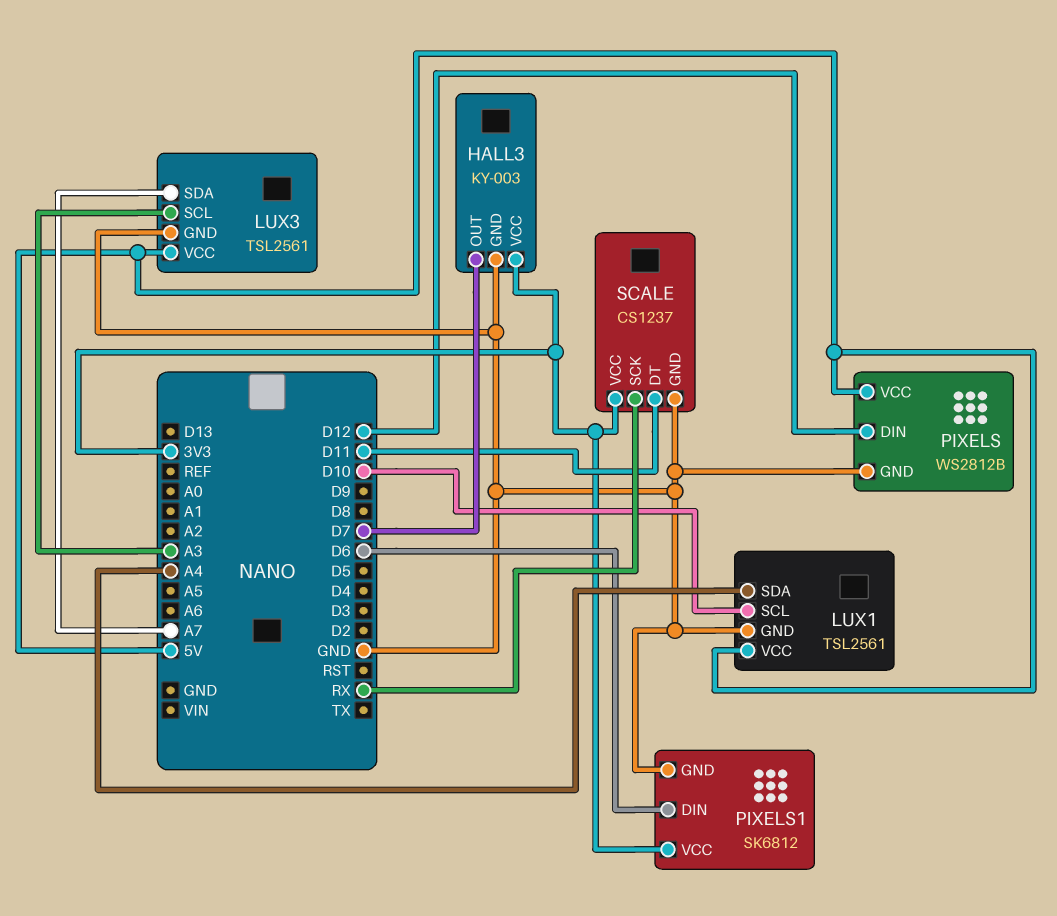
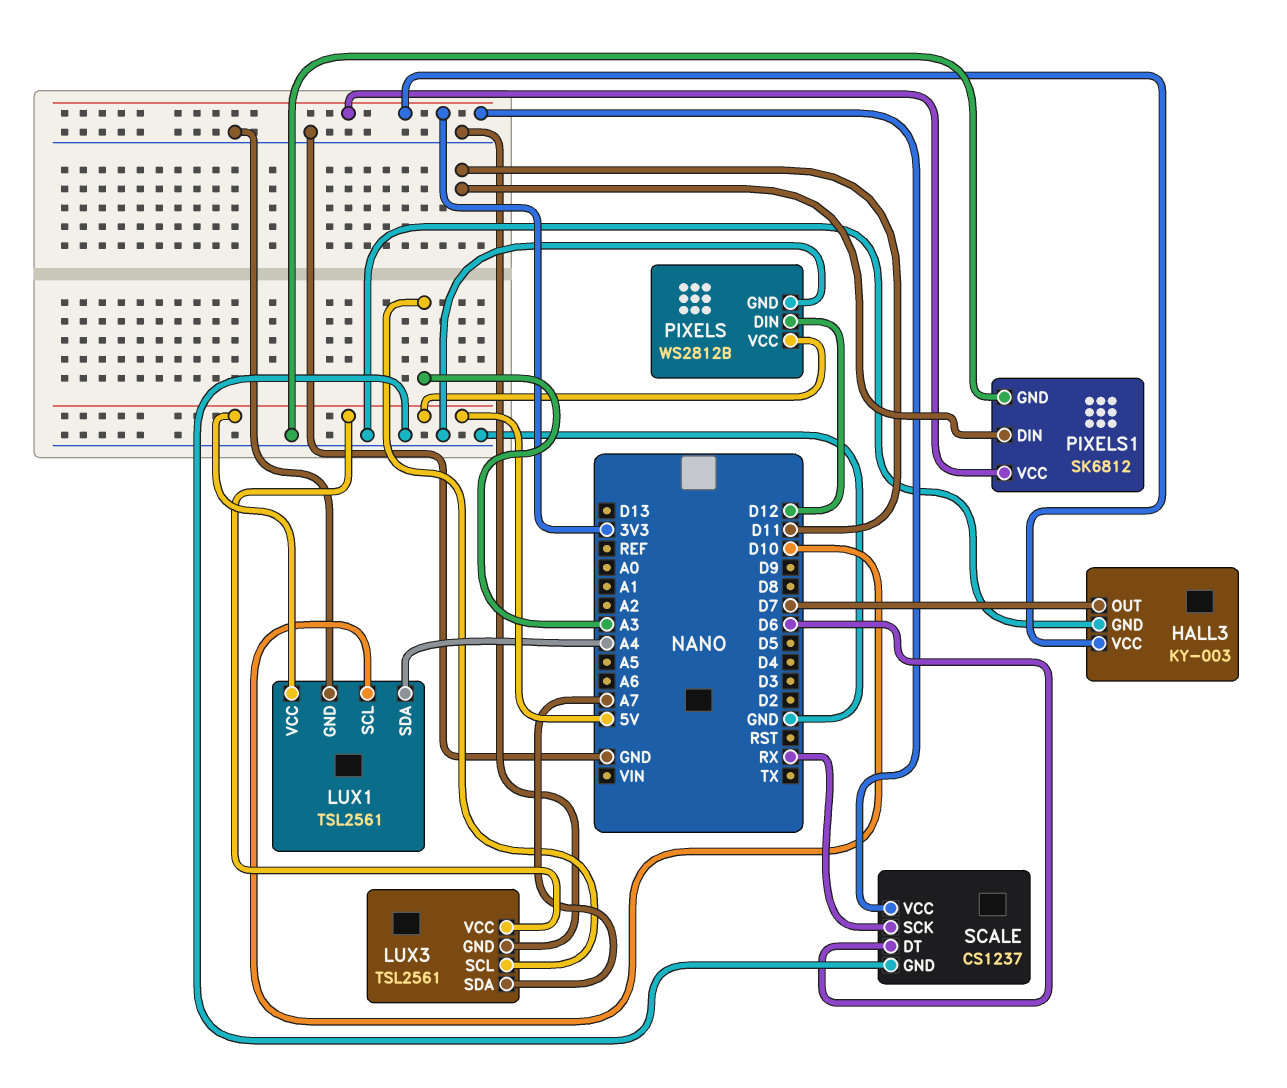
PIXELS1 pin DIN: D6 -> D11
SCALE pin DT: D11 -> D6

